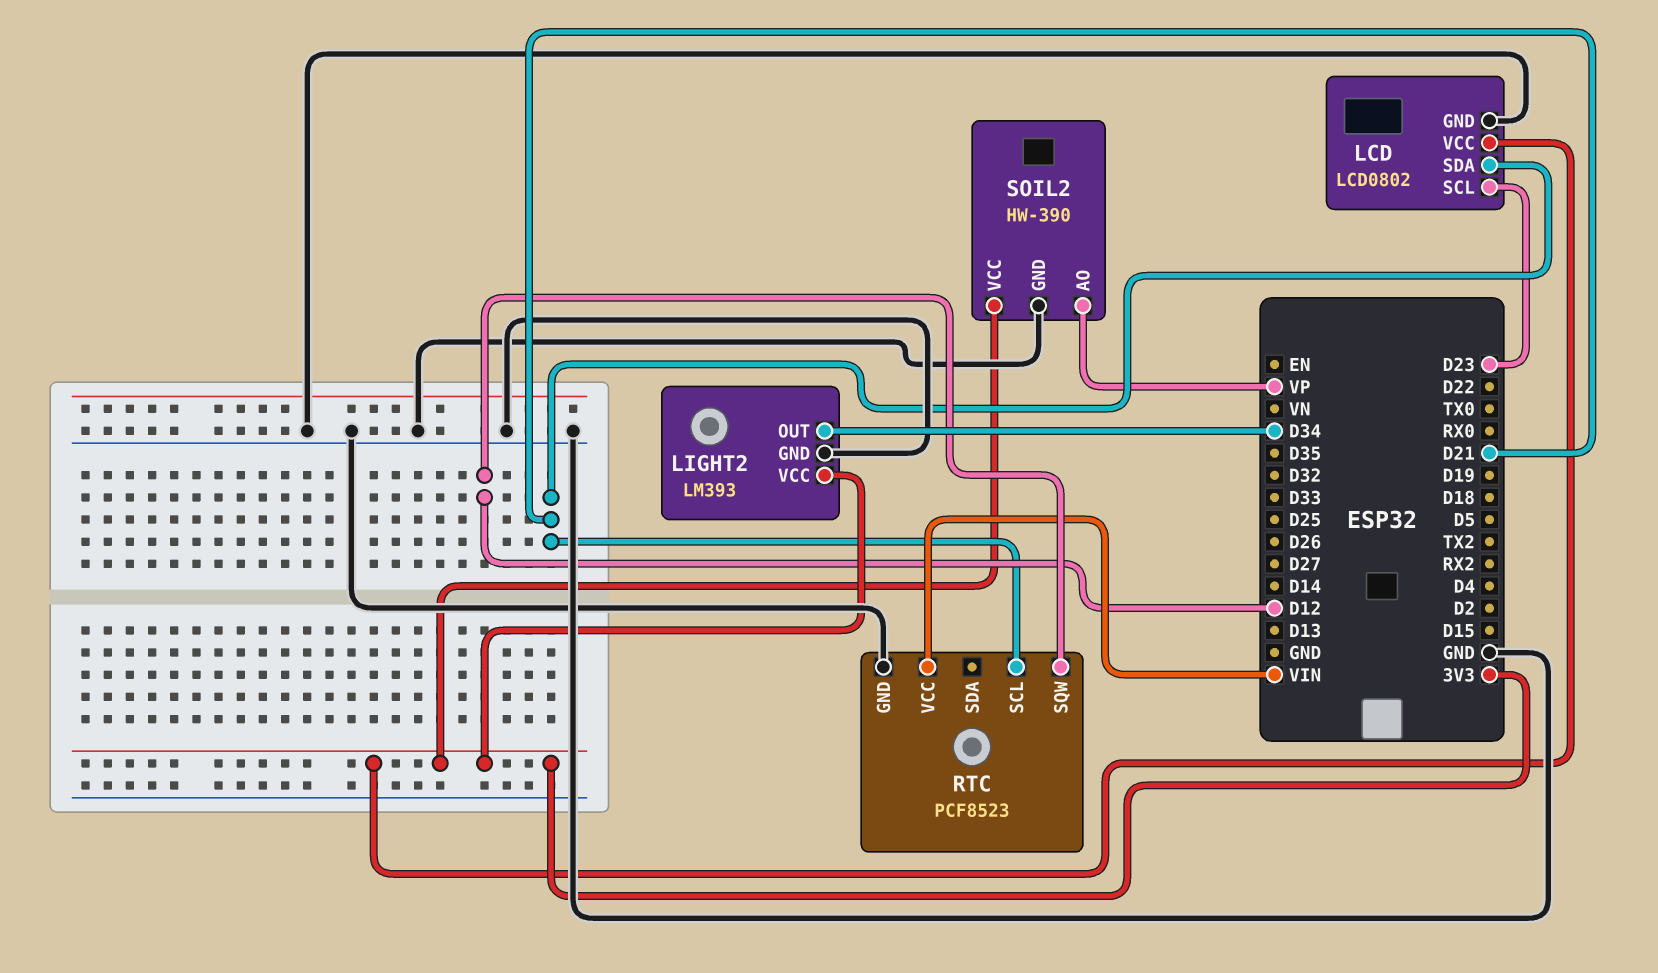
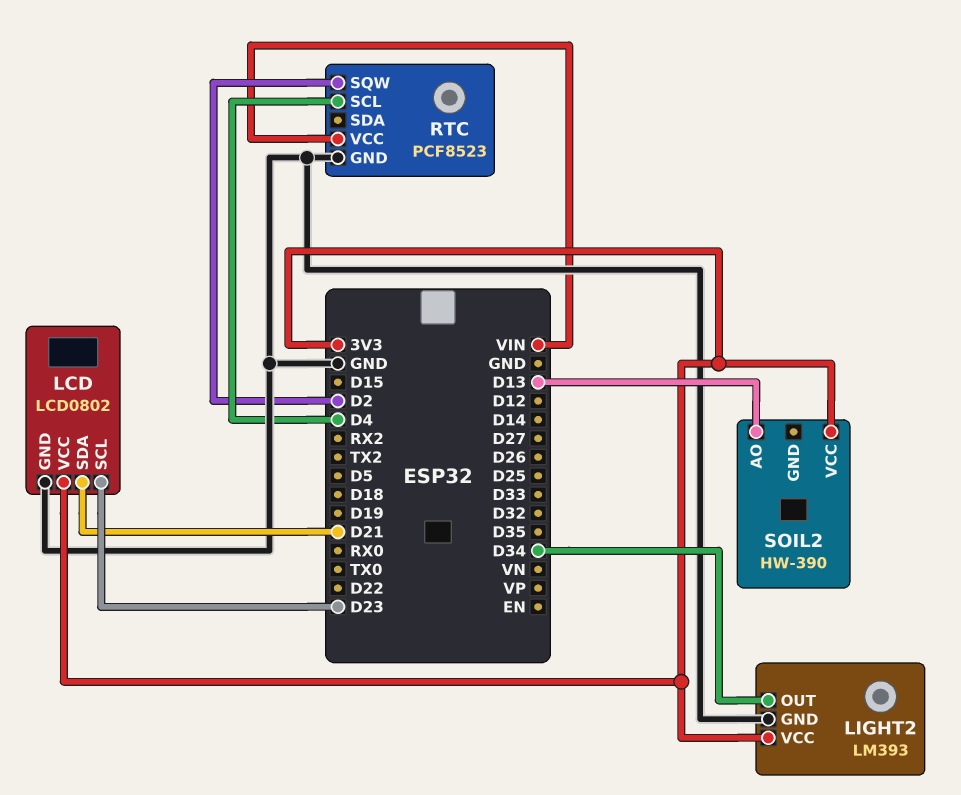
RTC pin SCL: D21 -> D4
RTC pin SQW: D12 -> D2
SOIL2 pin AO: VP -> D13
SOIL2 pin GND: GND -> none

